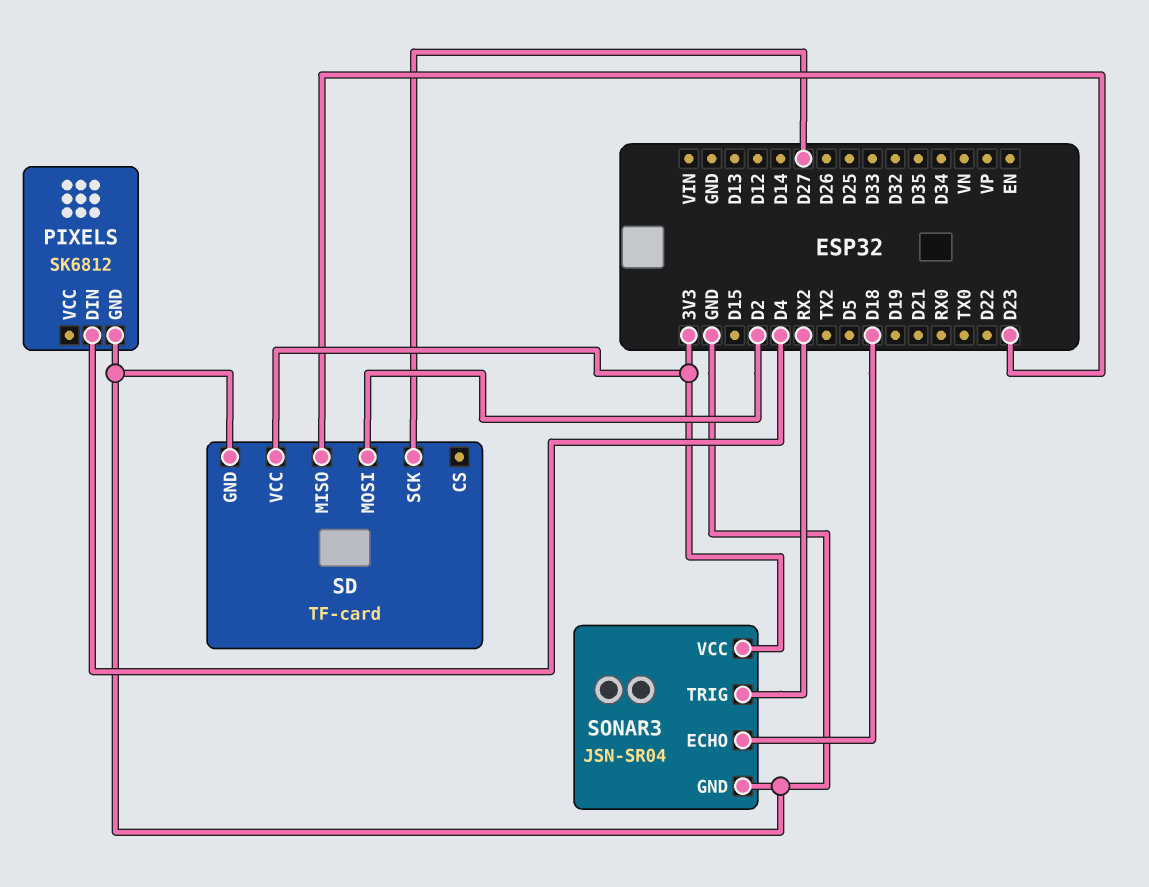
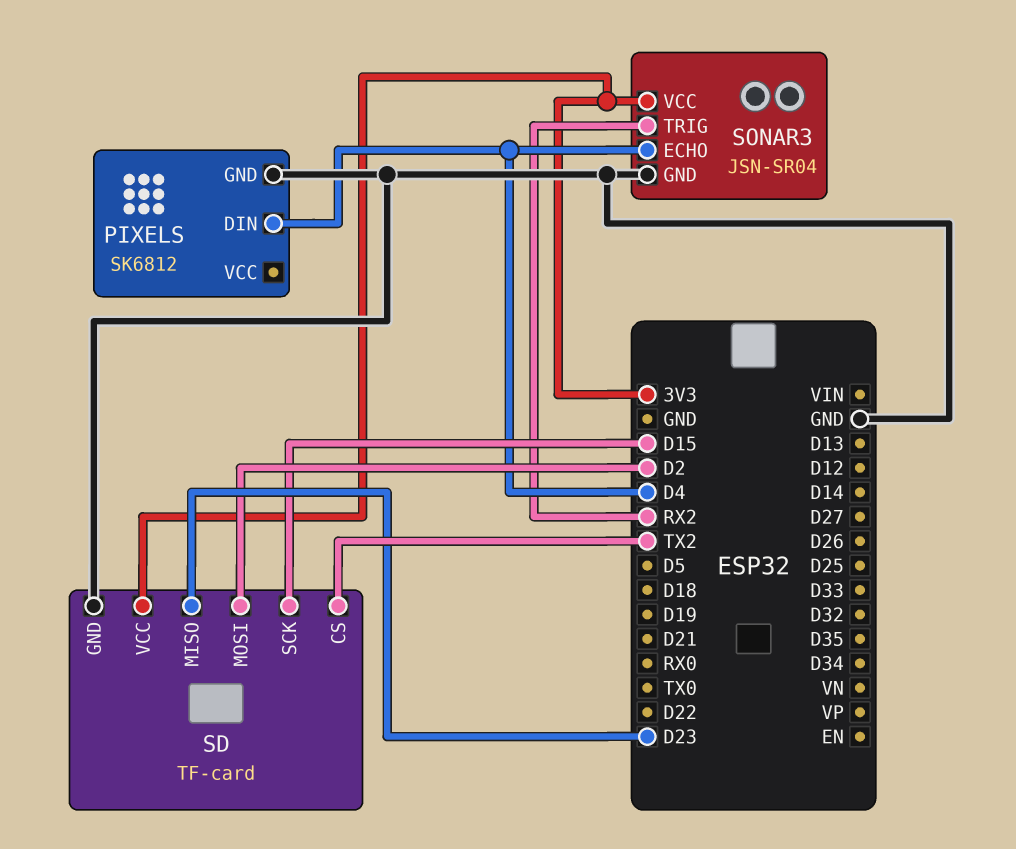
SD pin CS: none -> TX2
SD pin SCK: D27 -> D15
SONAR3 pin ECHO: D18 -> D4

